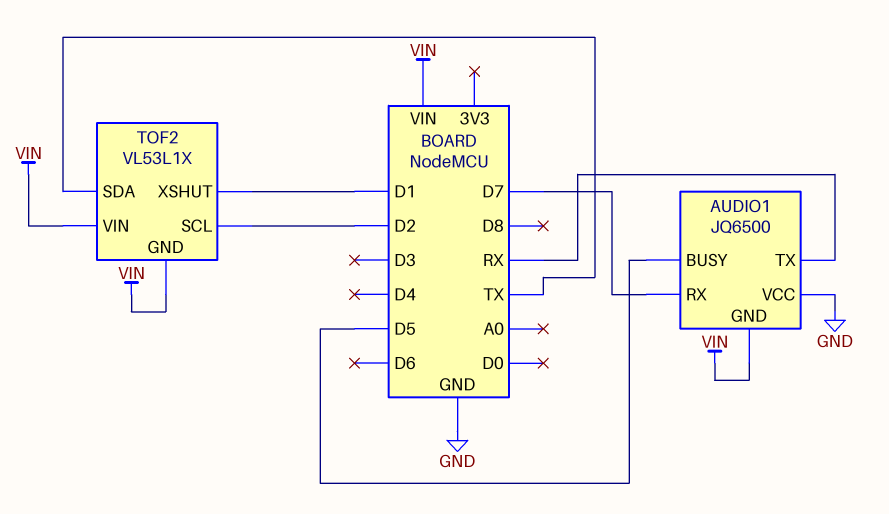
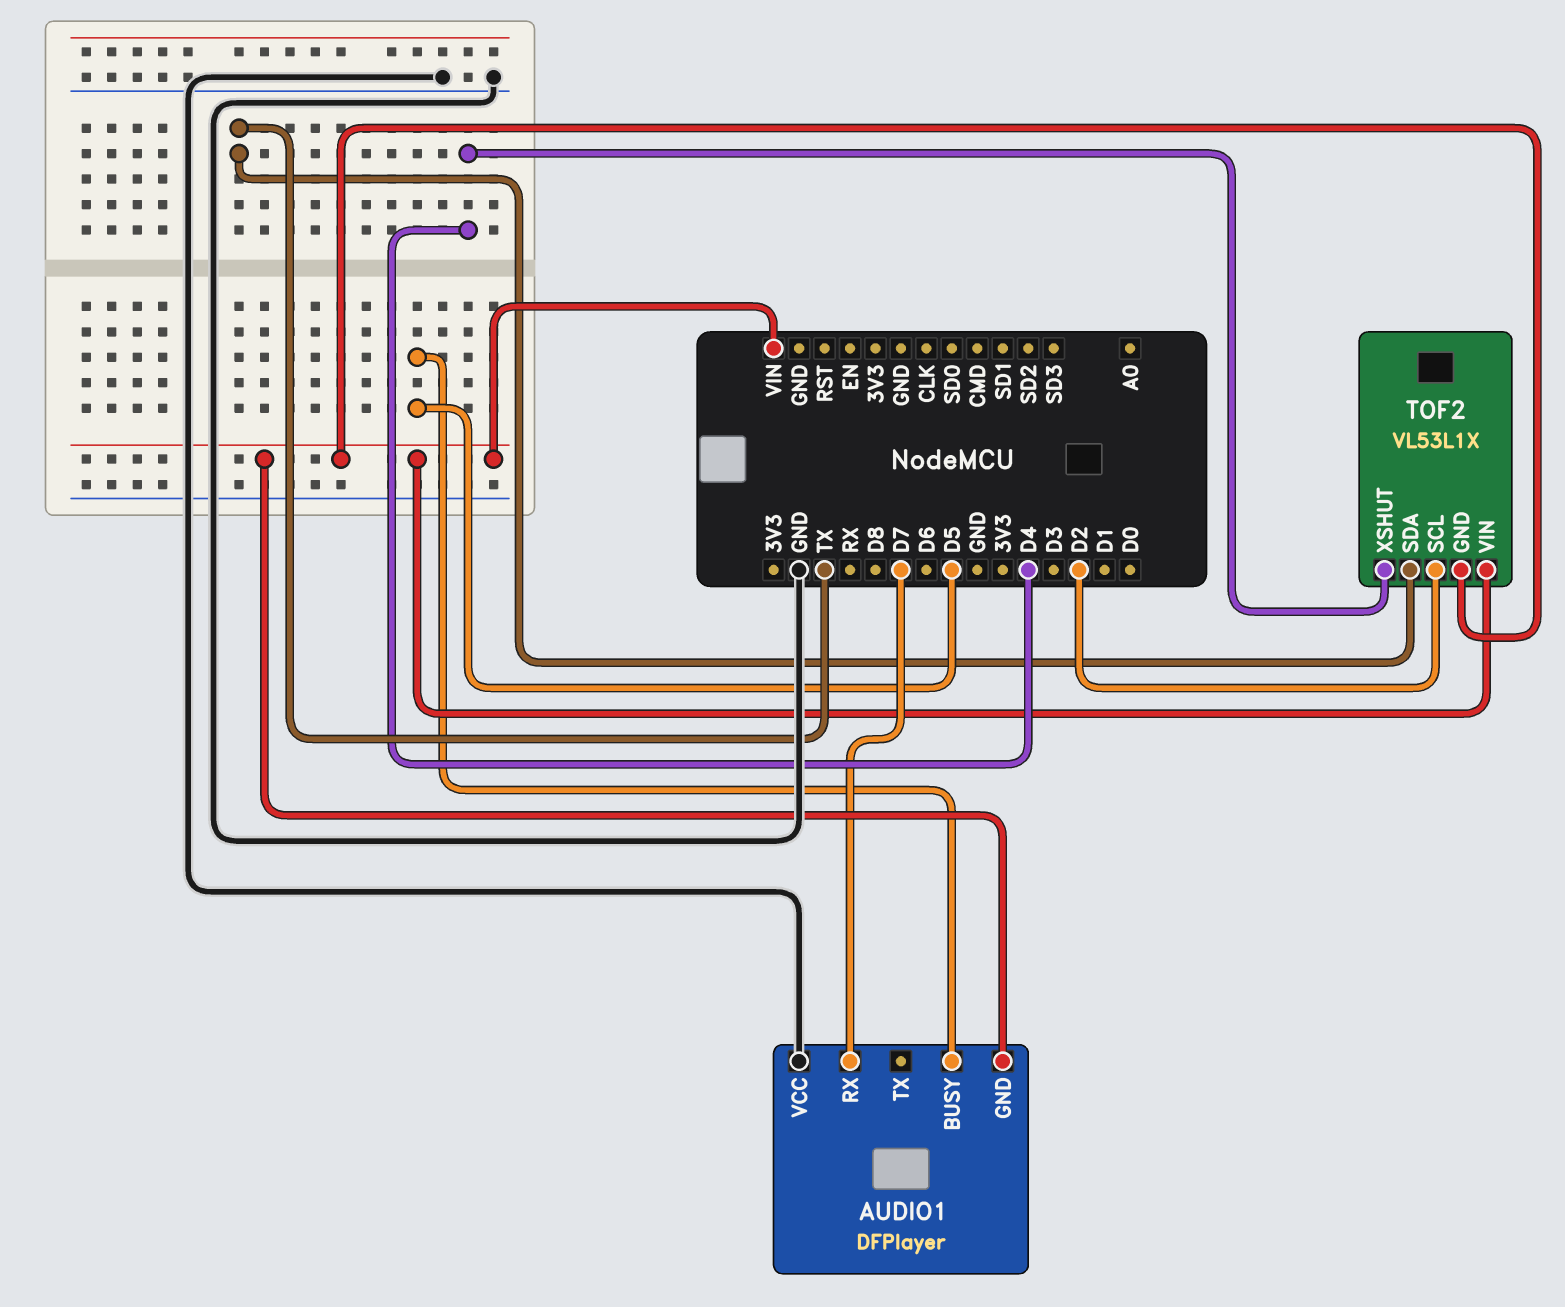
AUDIO1: JQ6500 -> DFPlayer
AUDIO1 pin TX: RX -> none
TOF2 pin XSHUT: D1 -> D4

